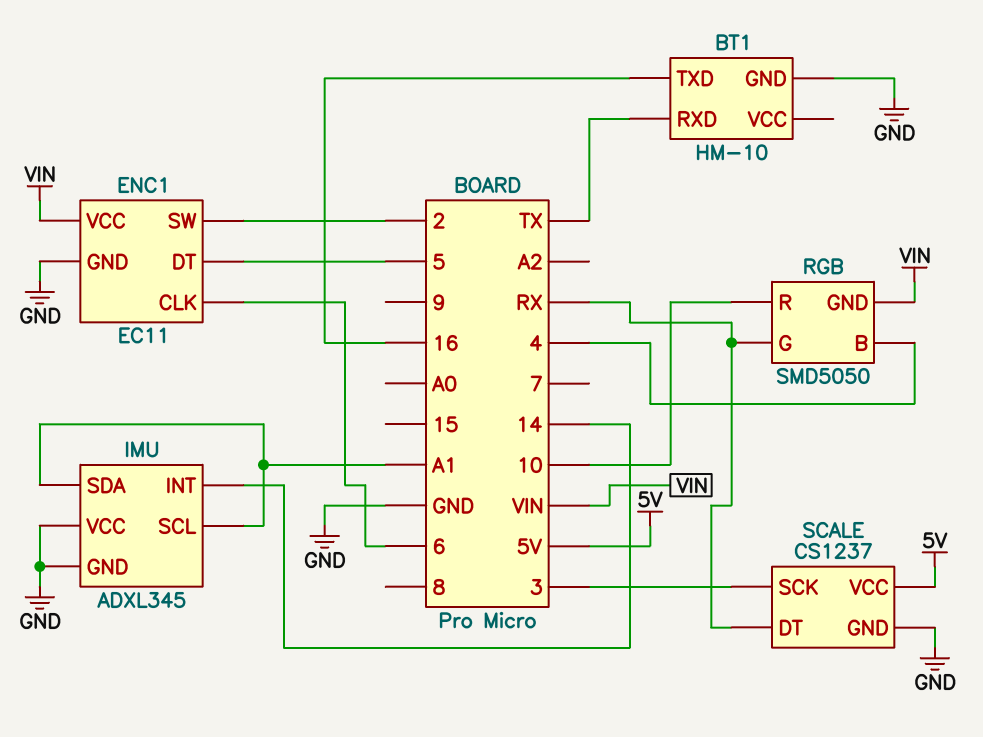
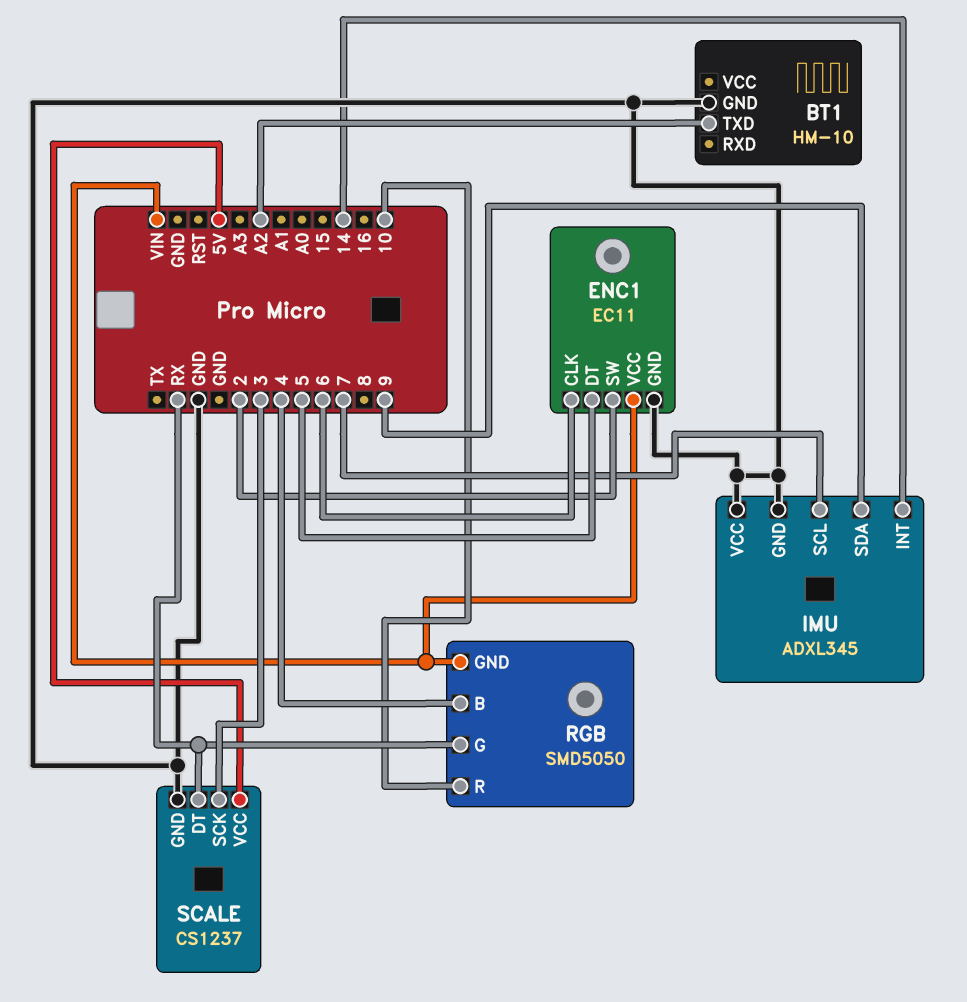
BT1 pin RXD: TX -> none
BT1 pin TXD: 16 -> A2
IMU pin SCL: A1 -> 7
IMU pin SDA: A1 -> 9

